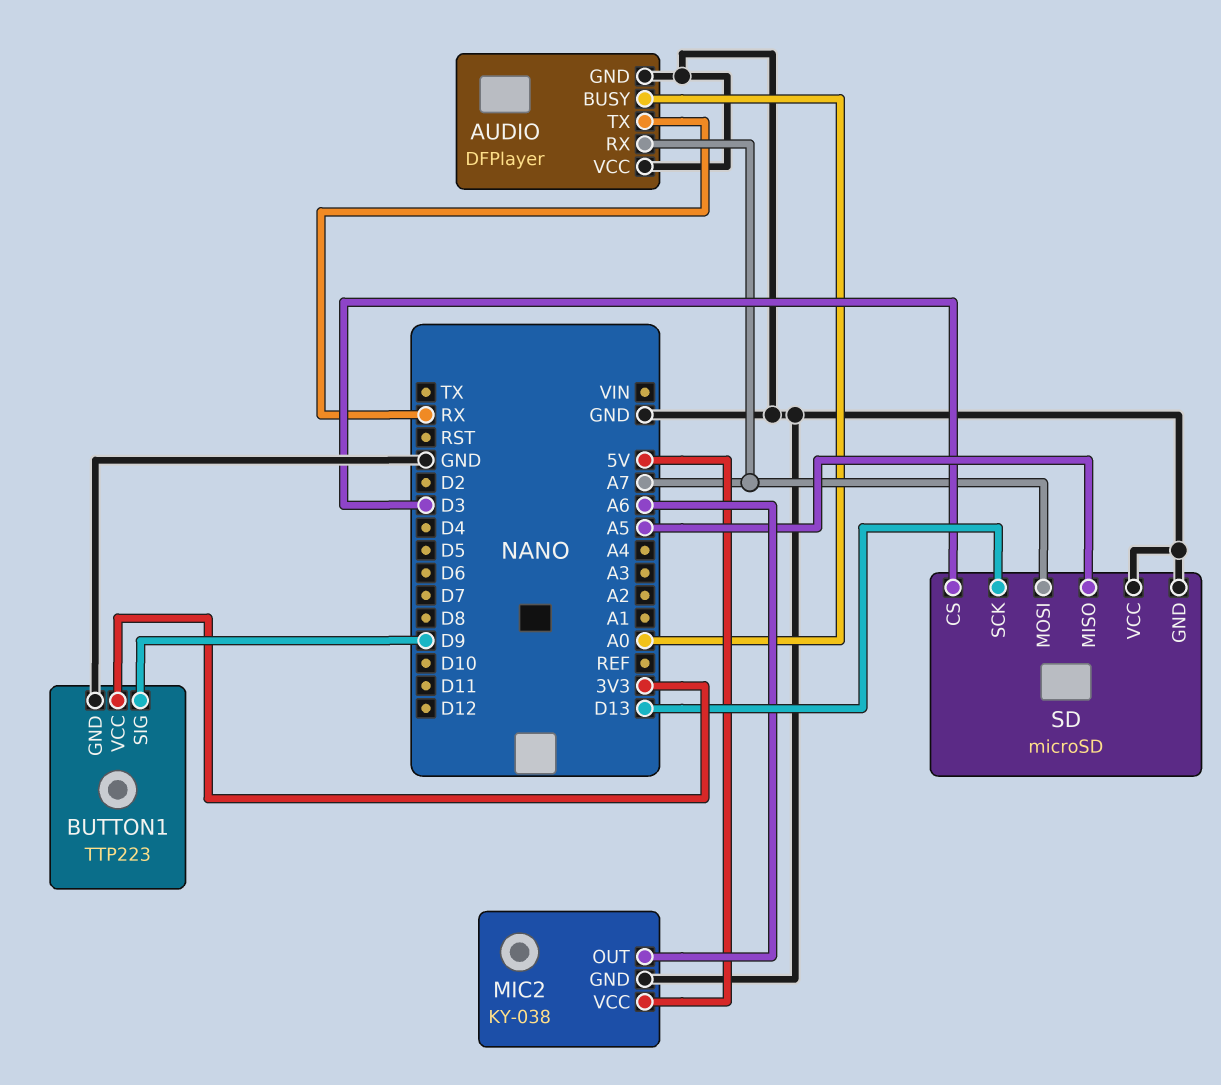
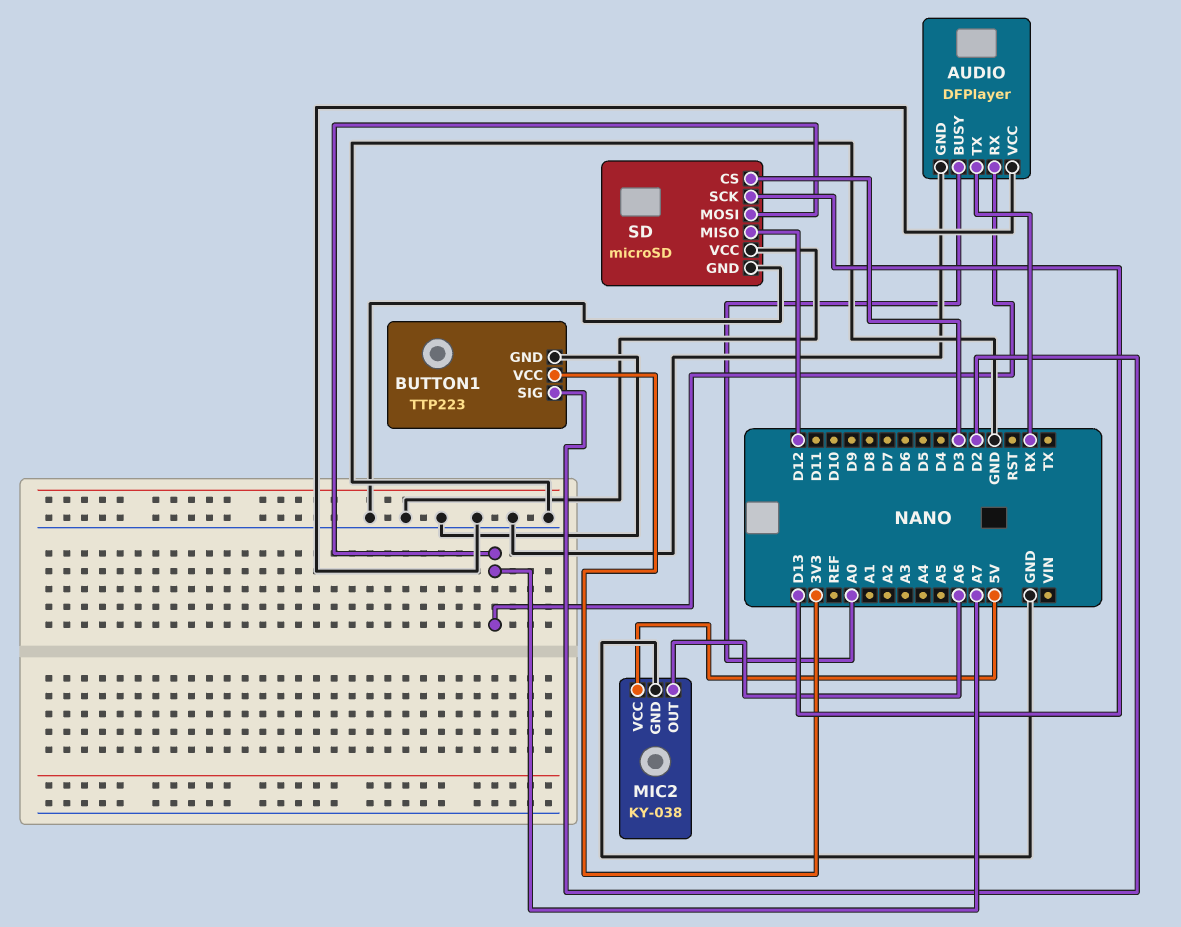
BUTTON1 pin SIG: D9 -> D2
SD pin MISO: A5 -> D12

